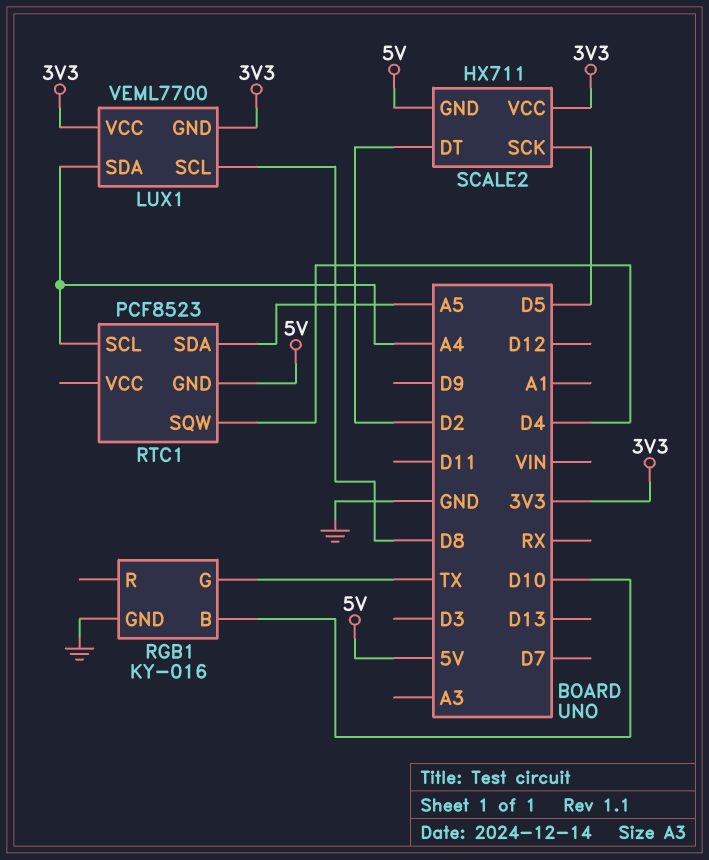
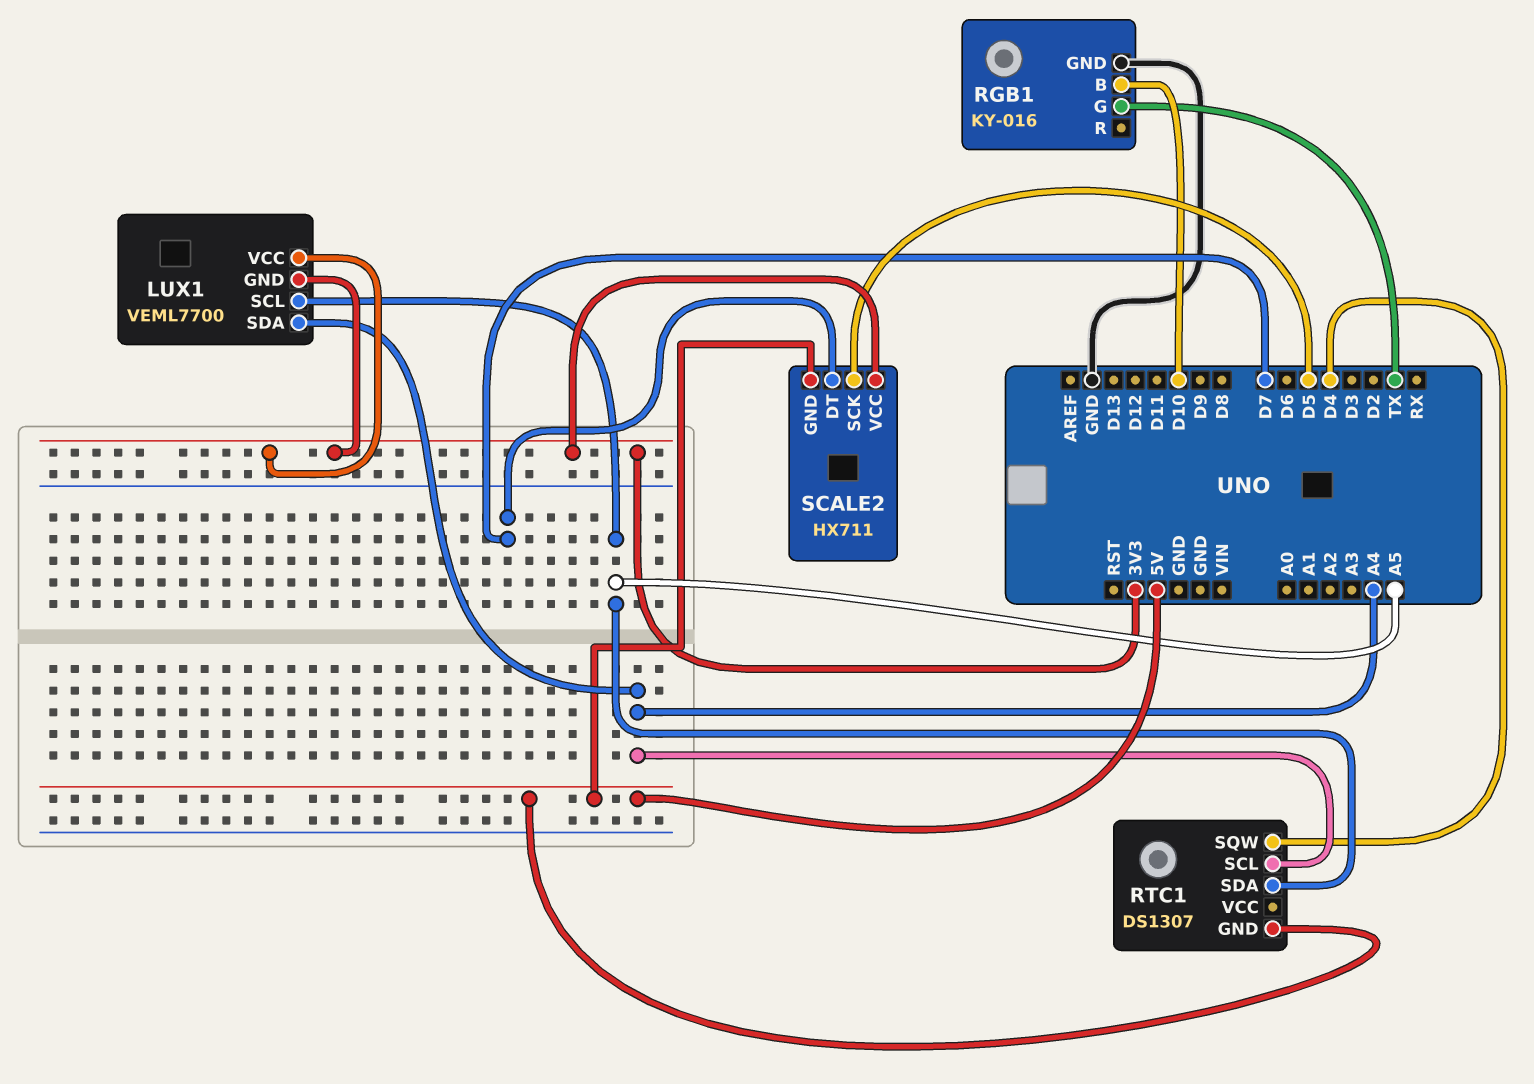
LUX1 pin SCL: D8 -> A5
RTC1: PCF8523 -> DS1307
SCALE2 pin DT: D2 -> D7

